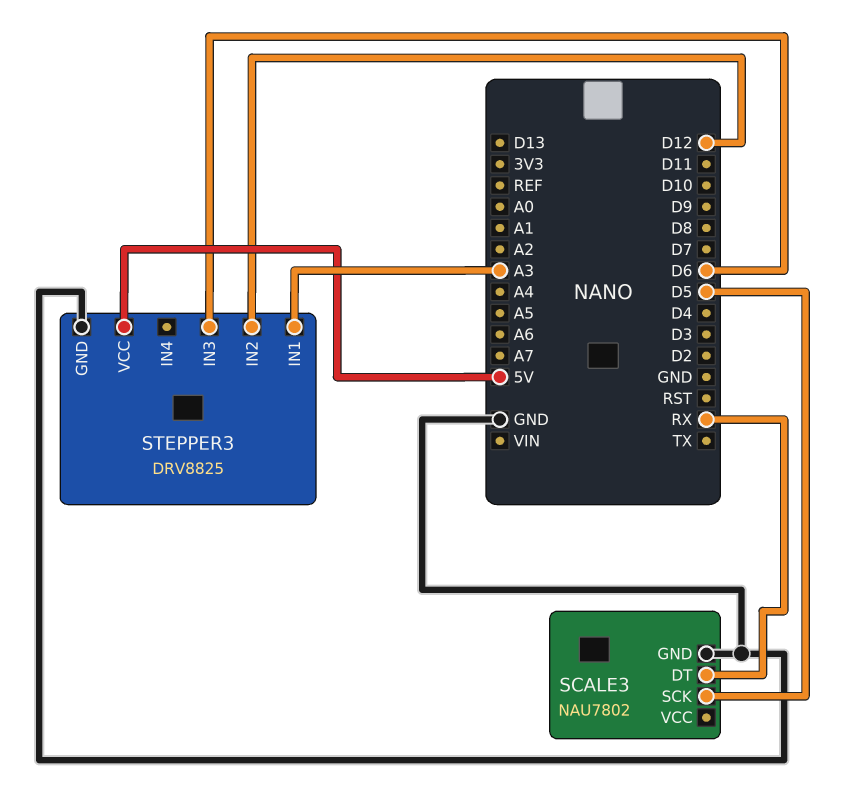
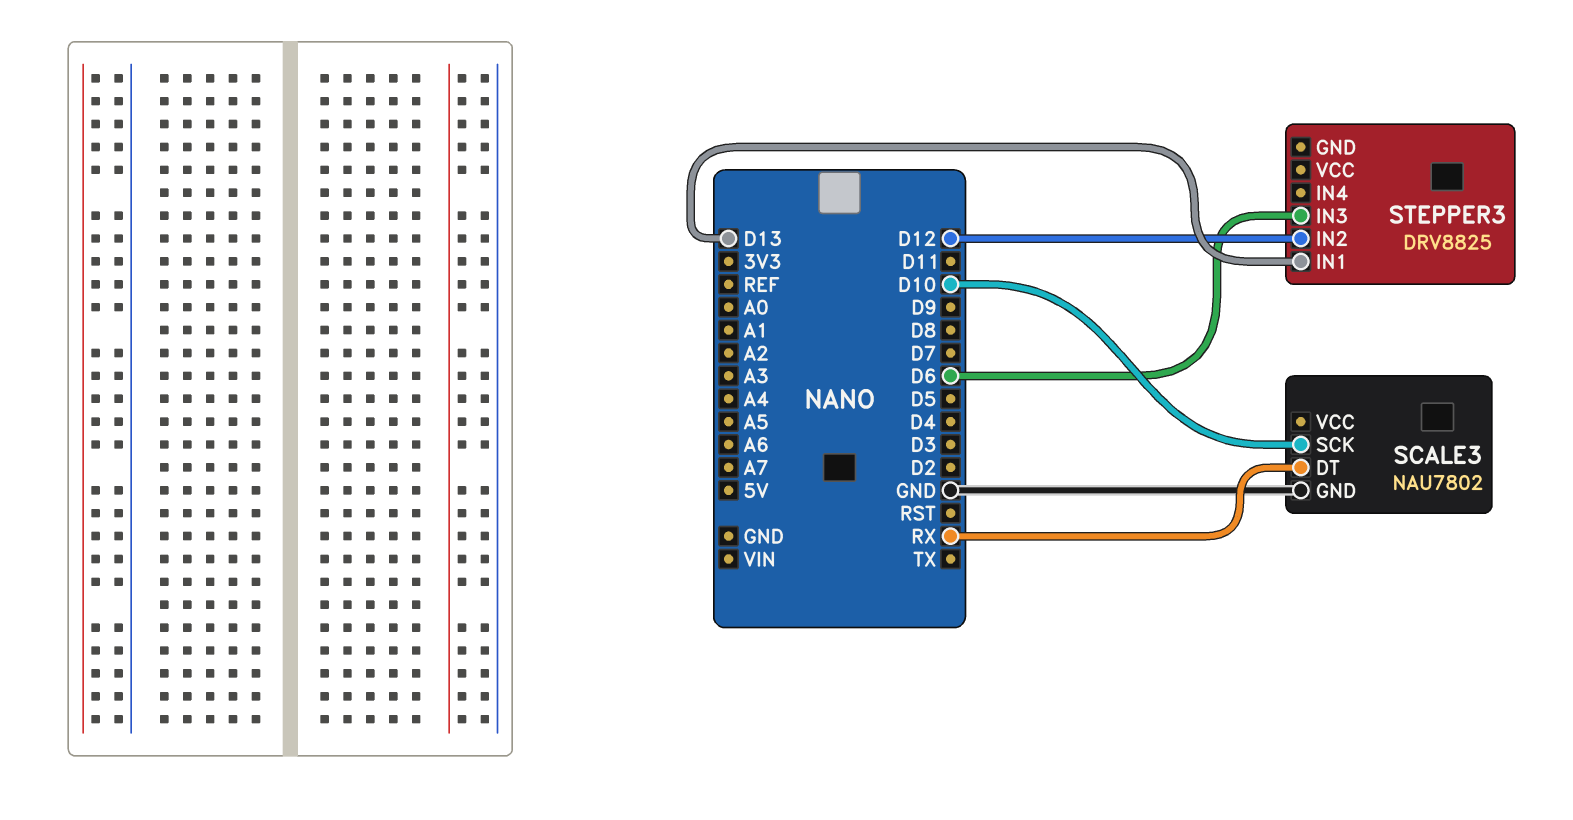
SCALE3 pin SCK: D5 -> D10
STEPPER3 pin GND: GND -> none
STEPPER3 pin IN1: A3 -> D13
STEPPER3 pin VCC: 5V -> none

